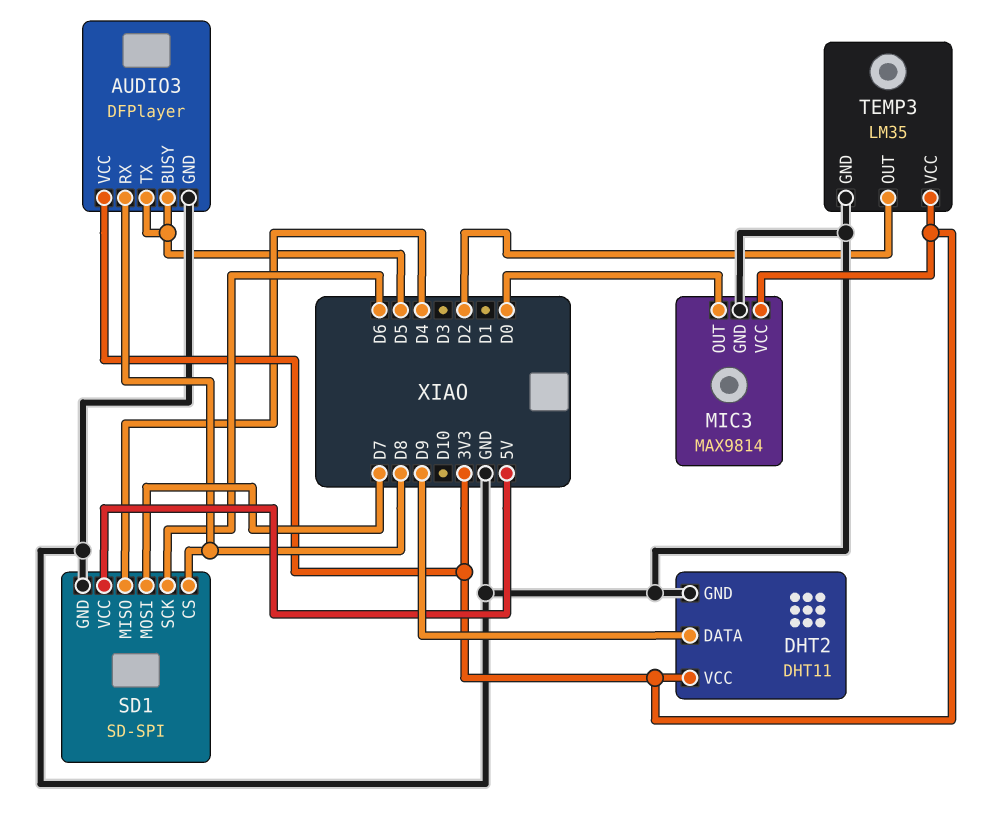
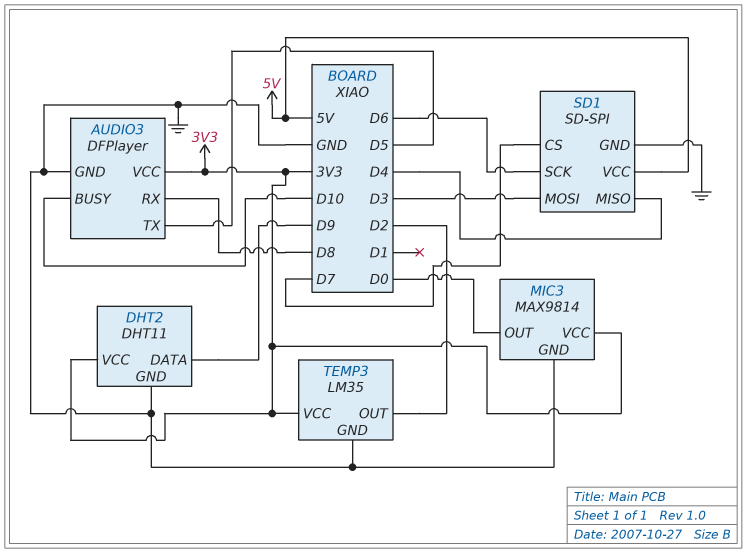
AUDIO3 pin BUSY: D5 -> D10
SD1 pin CS: D8 -> D7
SD1 pin MOSI: D7 -> D3

